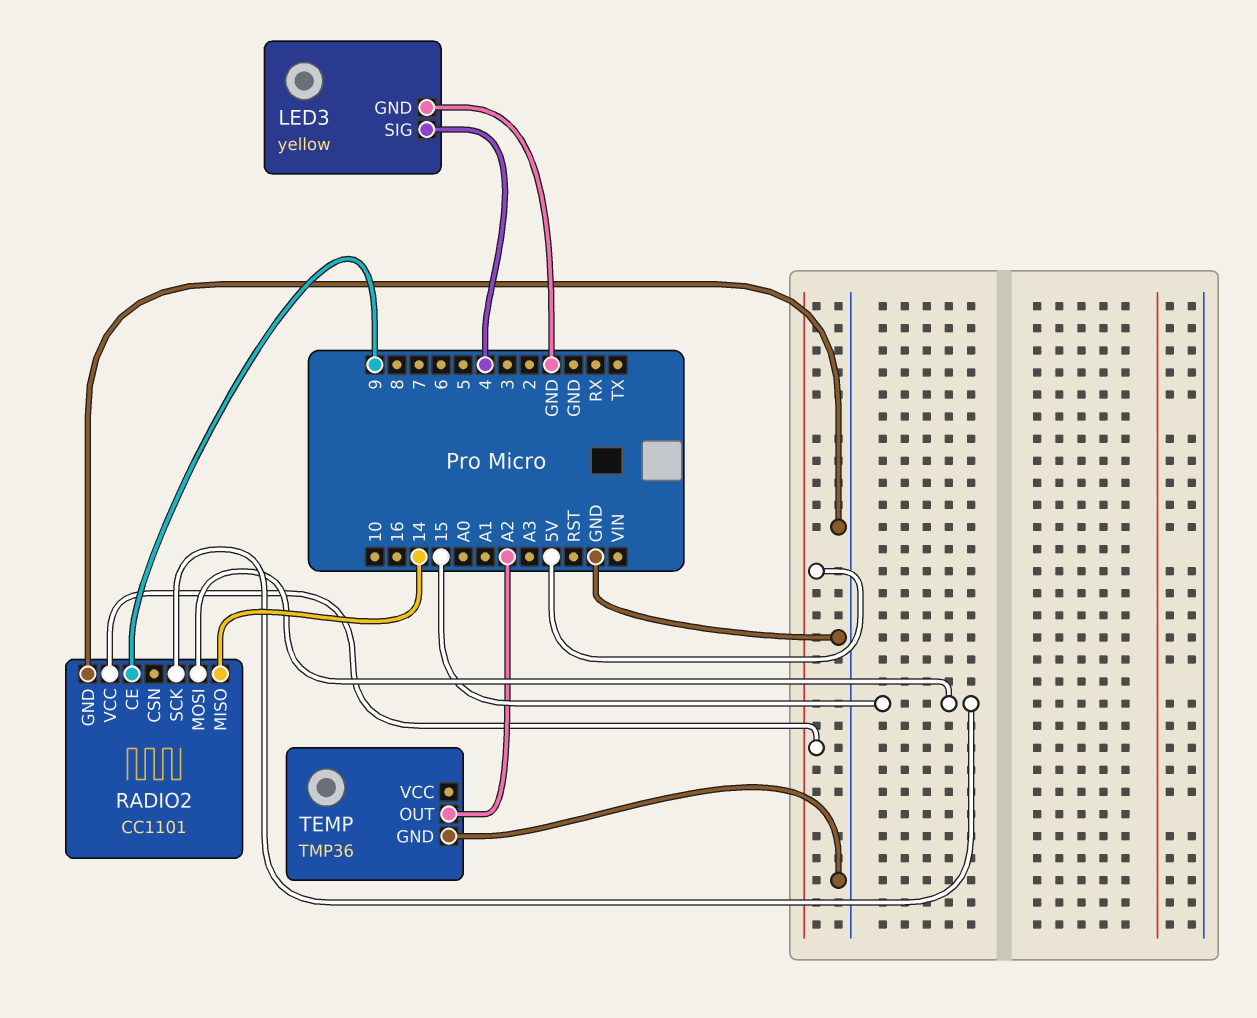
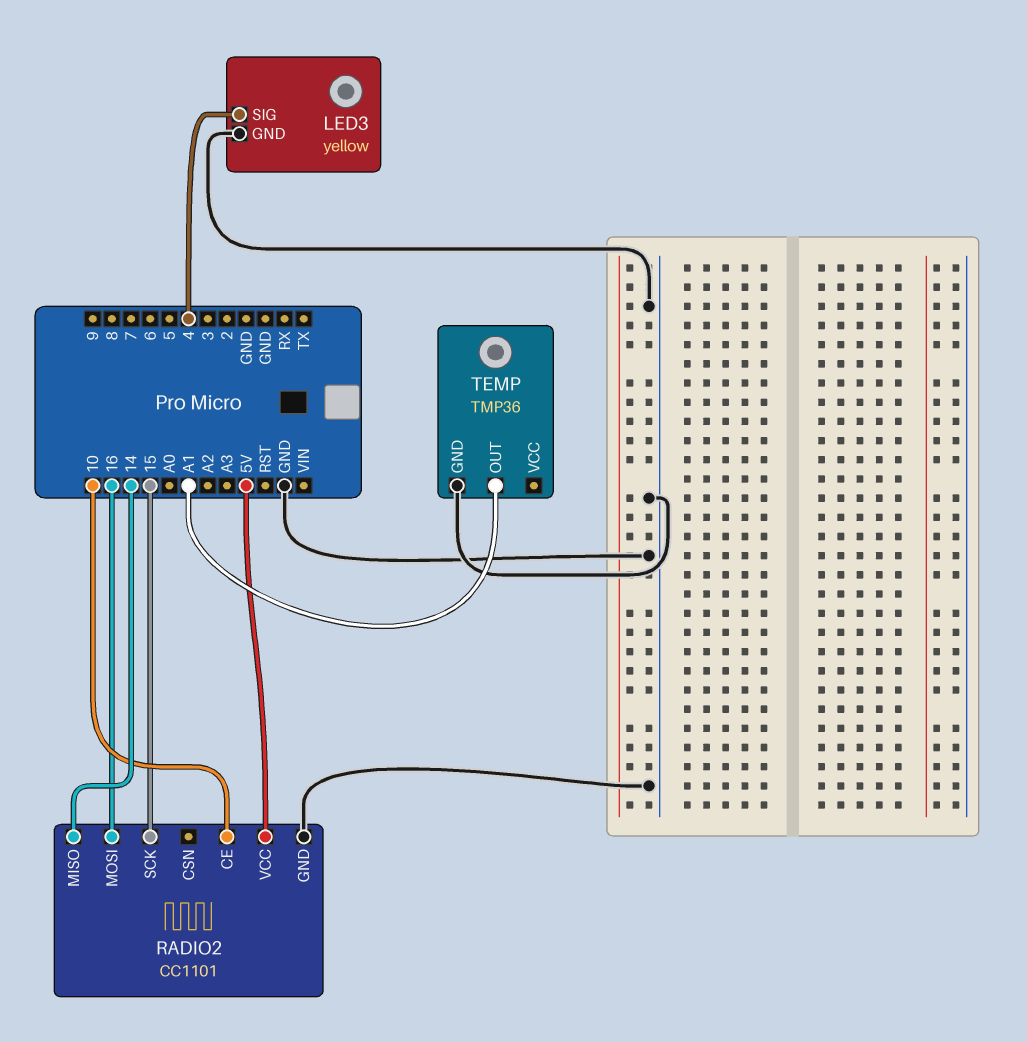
RADIO2 pin CE: 9 -> 10
RADIO2 pin MOSI: 15 -> 16
TEMP pin OUT: A2 -> A1

